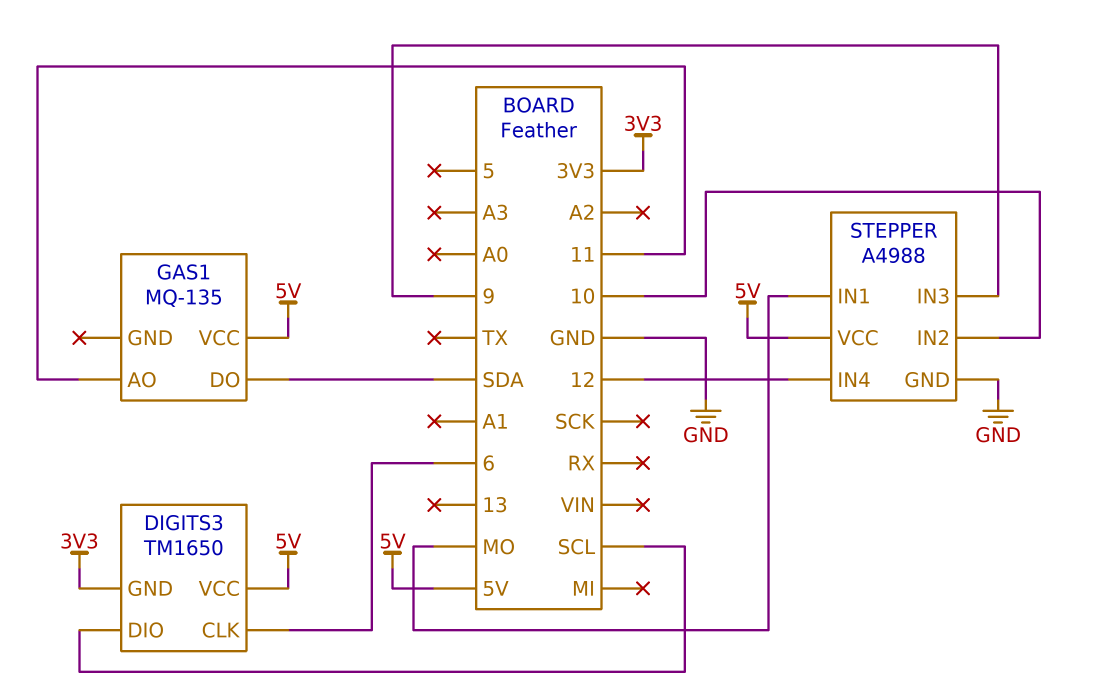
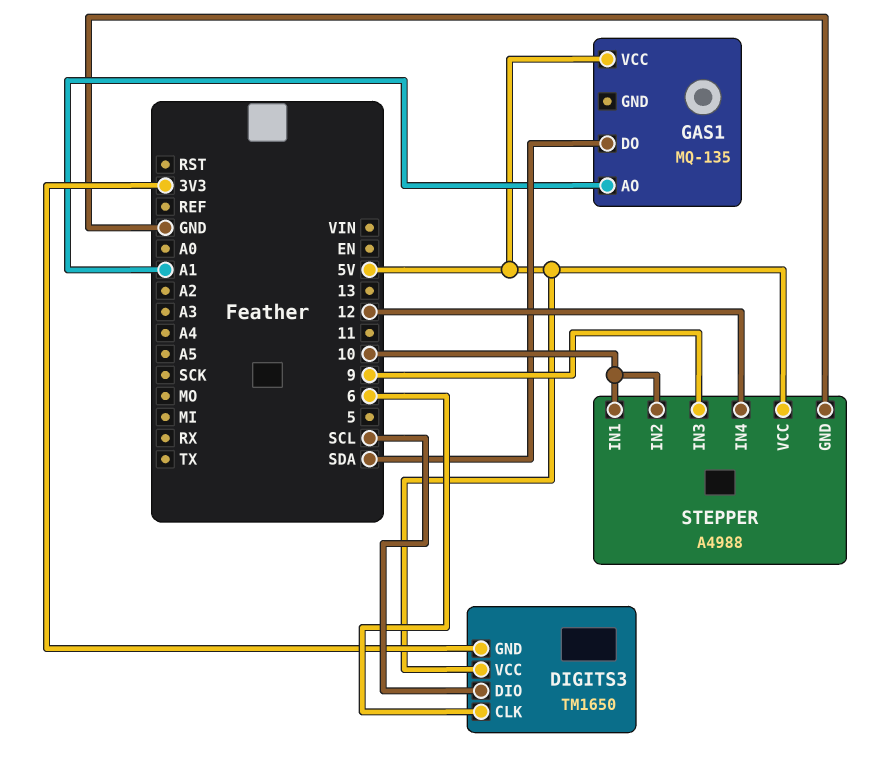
GAS1 pin AO: 11 -> A1
STEPPER pin IN1: MO -> 10

